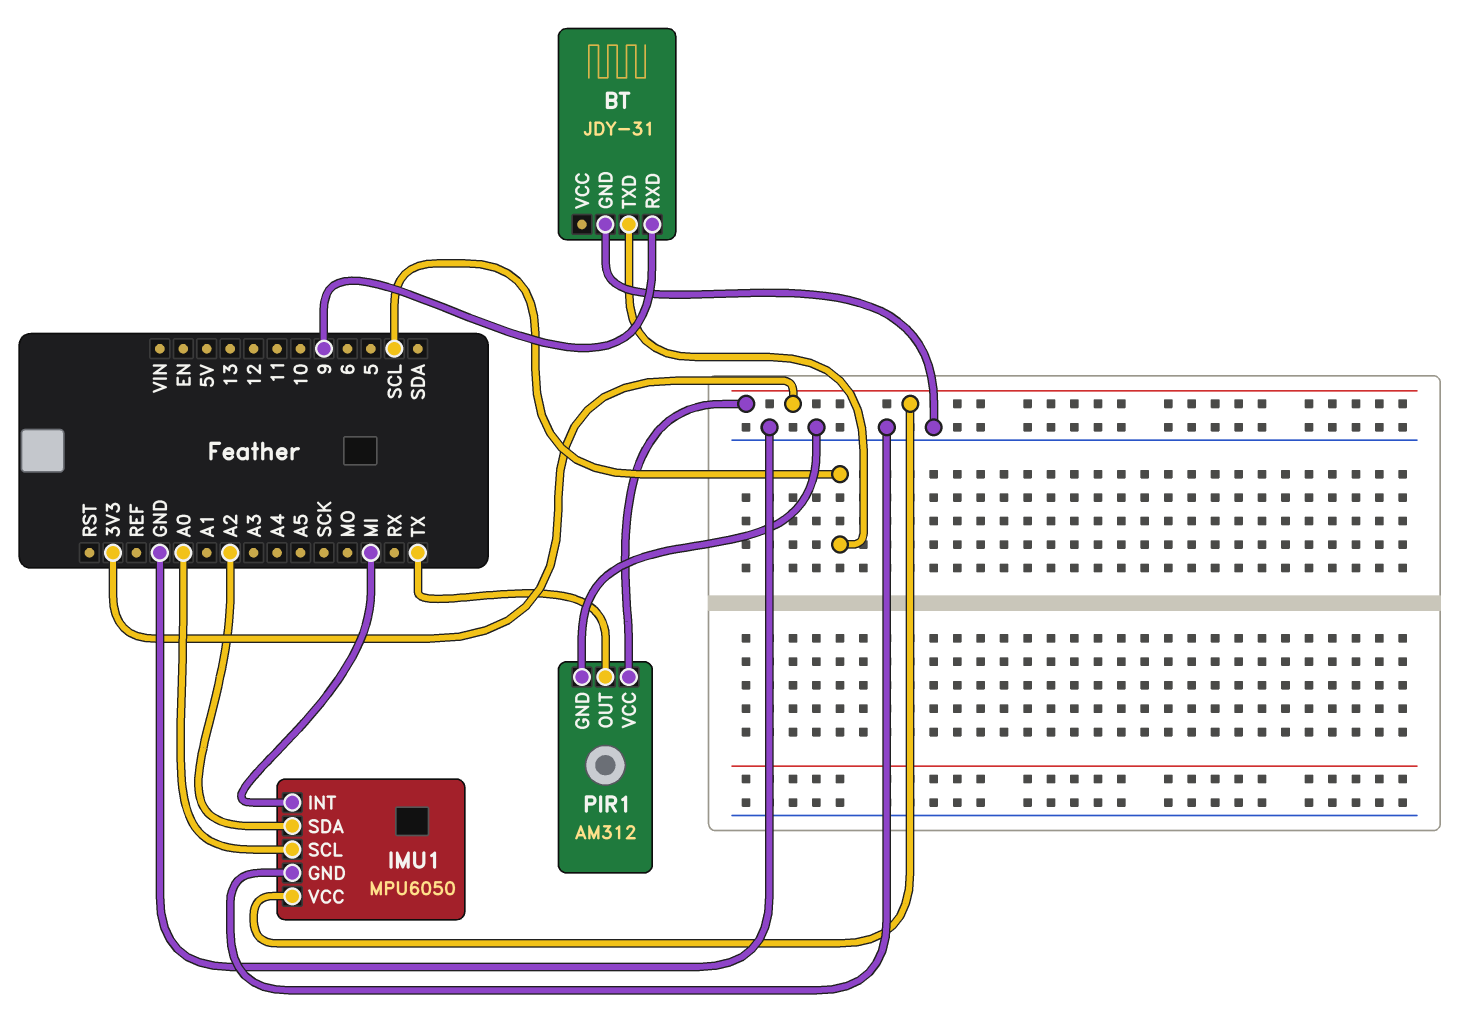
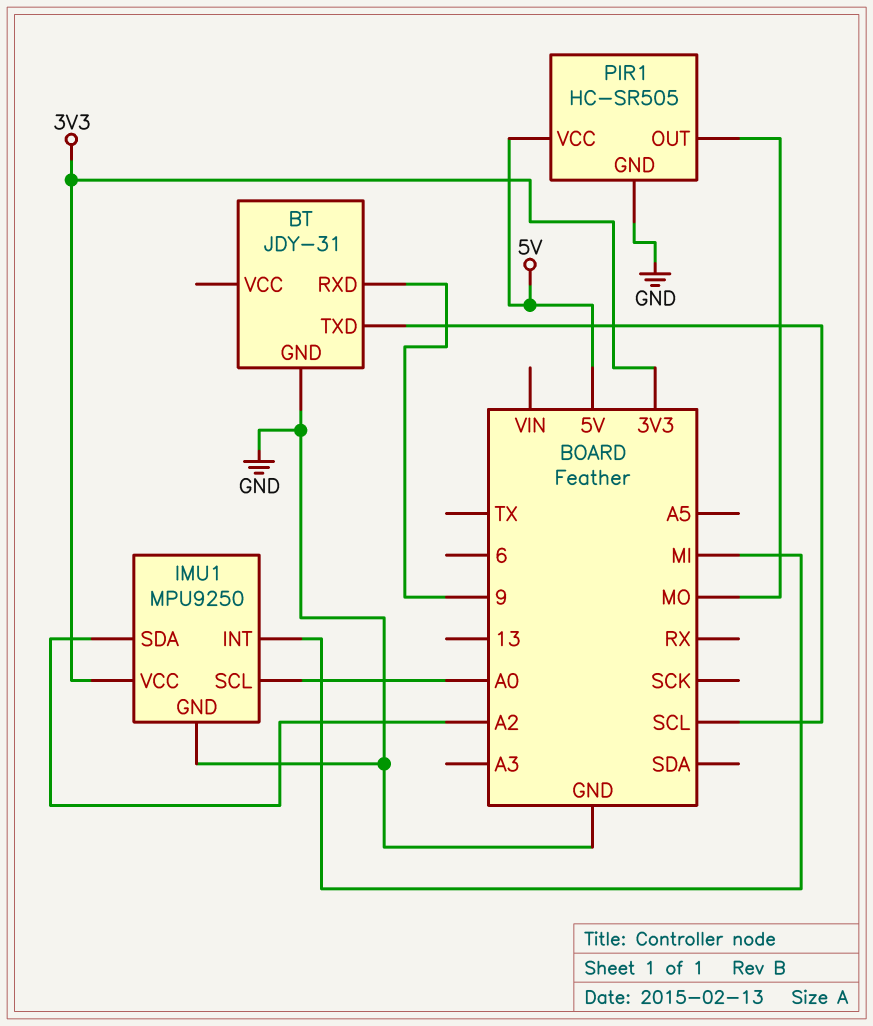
IMU1: MPU6050 -> MPU9250
PIR1: AM312 -> HC-SR505
PIR1 pin OUT: TX -> MO
PIR1 pin VCC: 3V3 -> 5V

